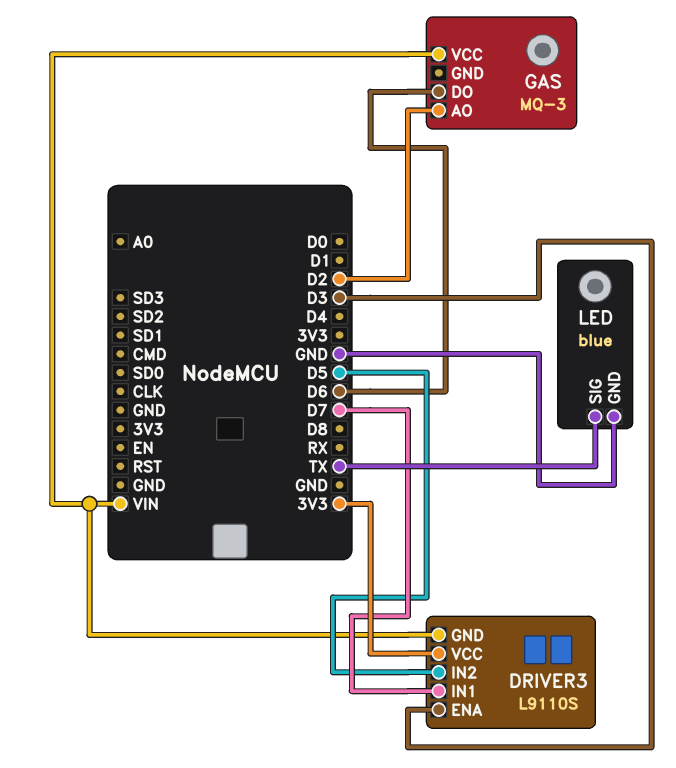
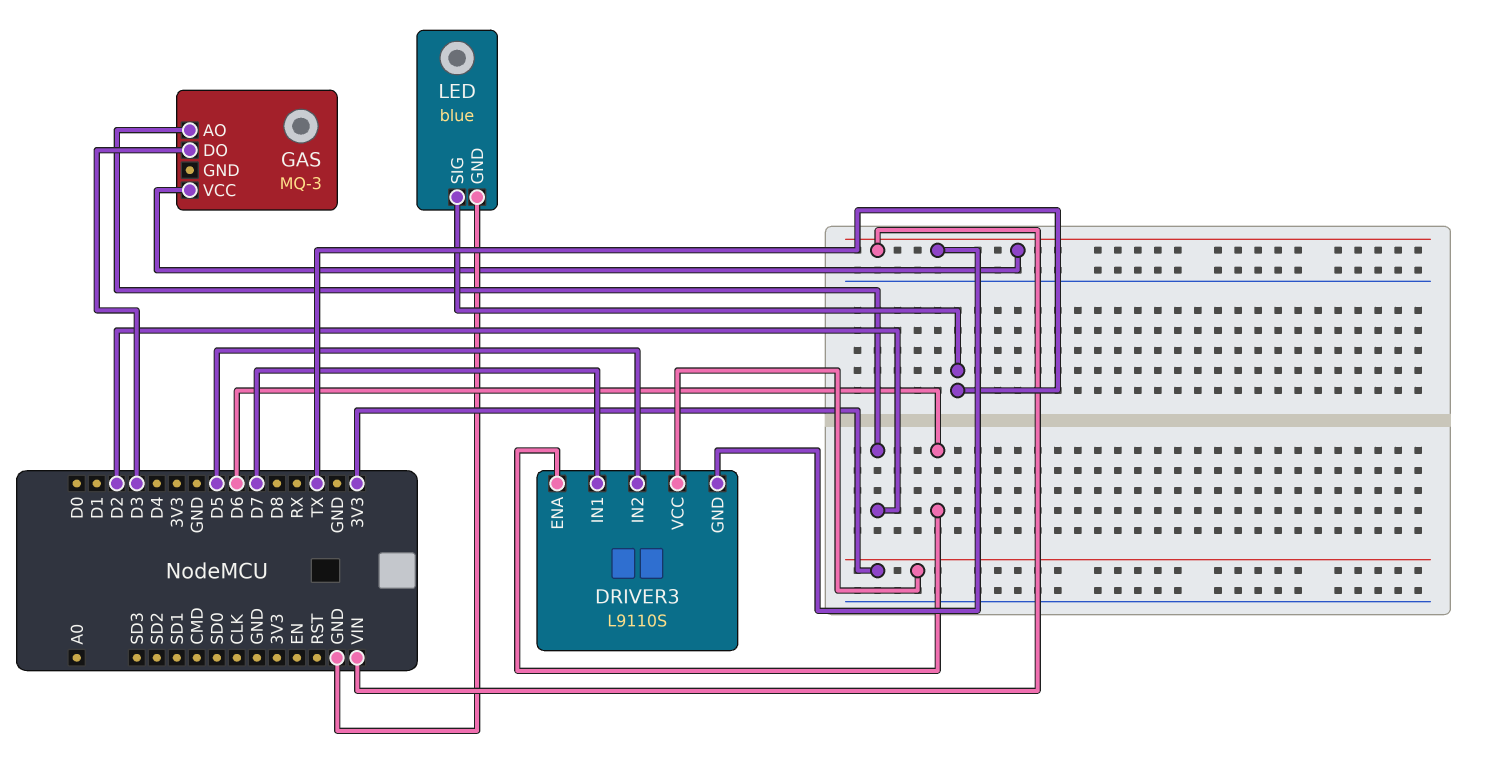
DRIVER3 pin ENA: D3 -> D6
GAS pin DO: D6 -> D3

